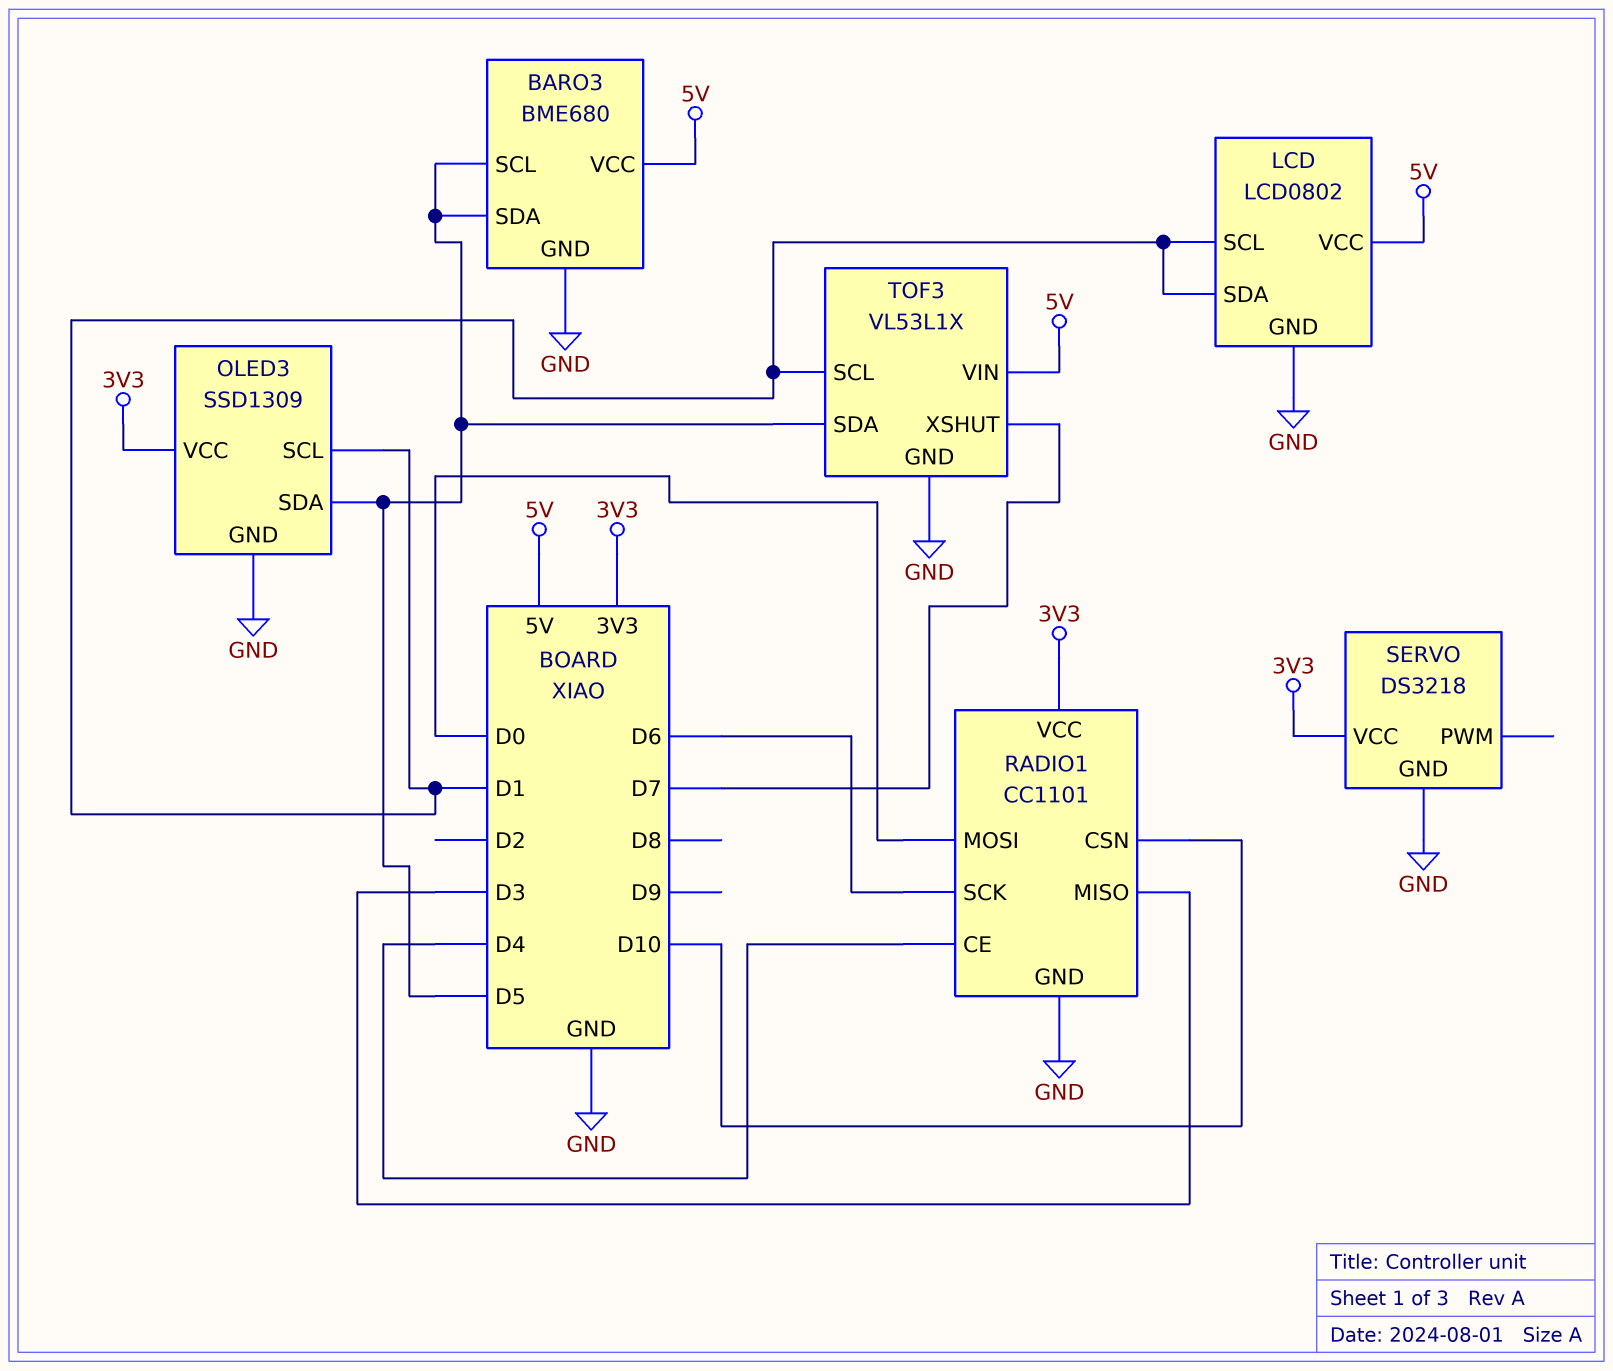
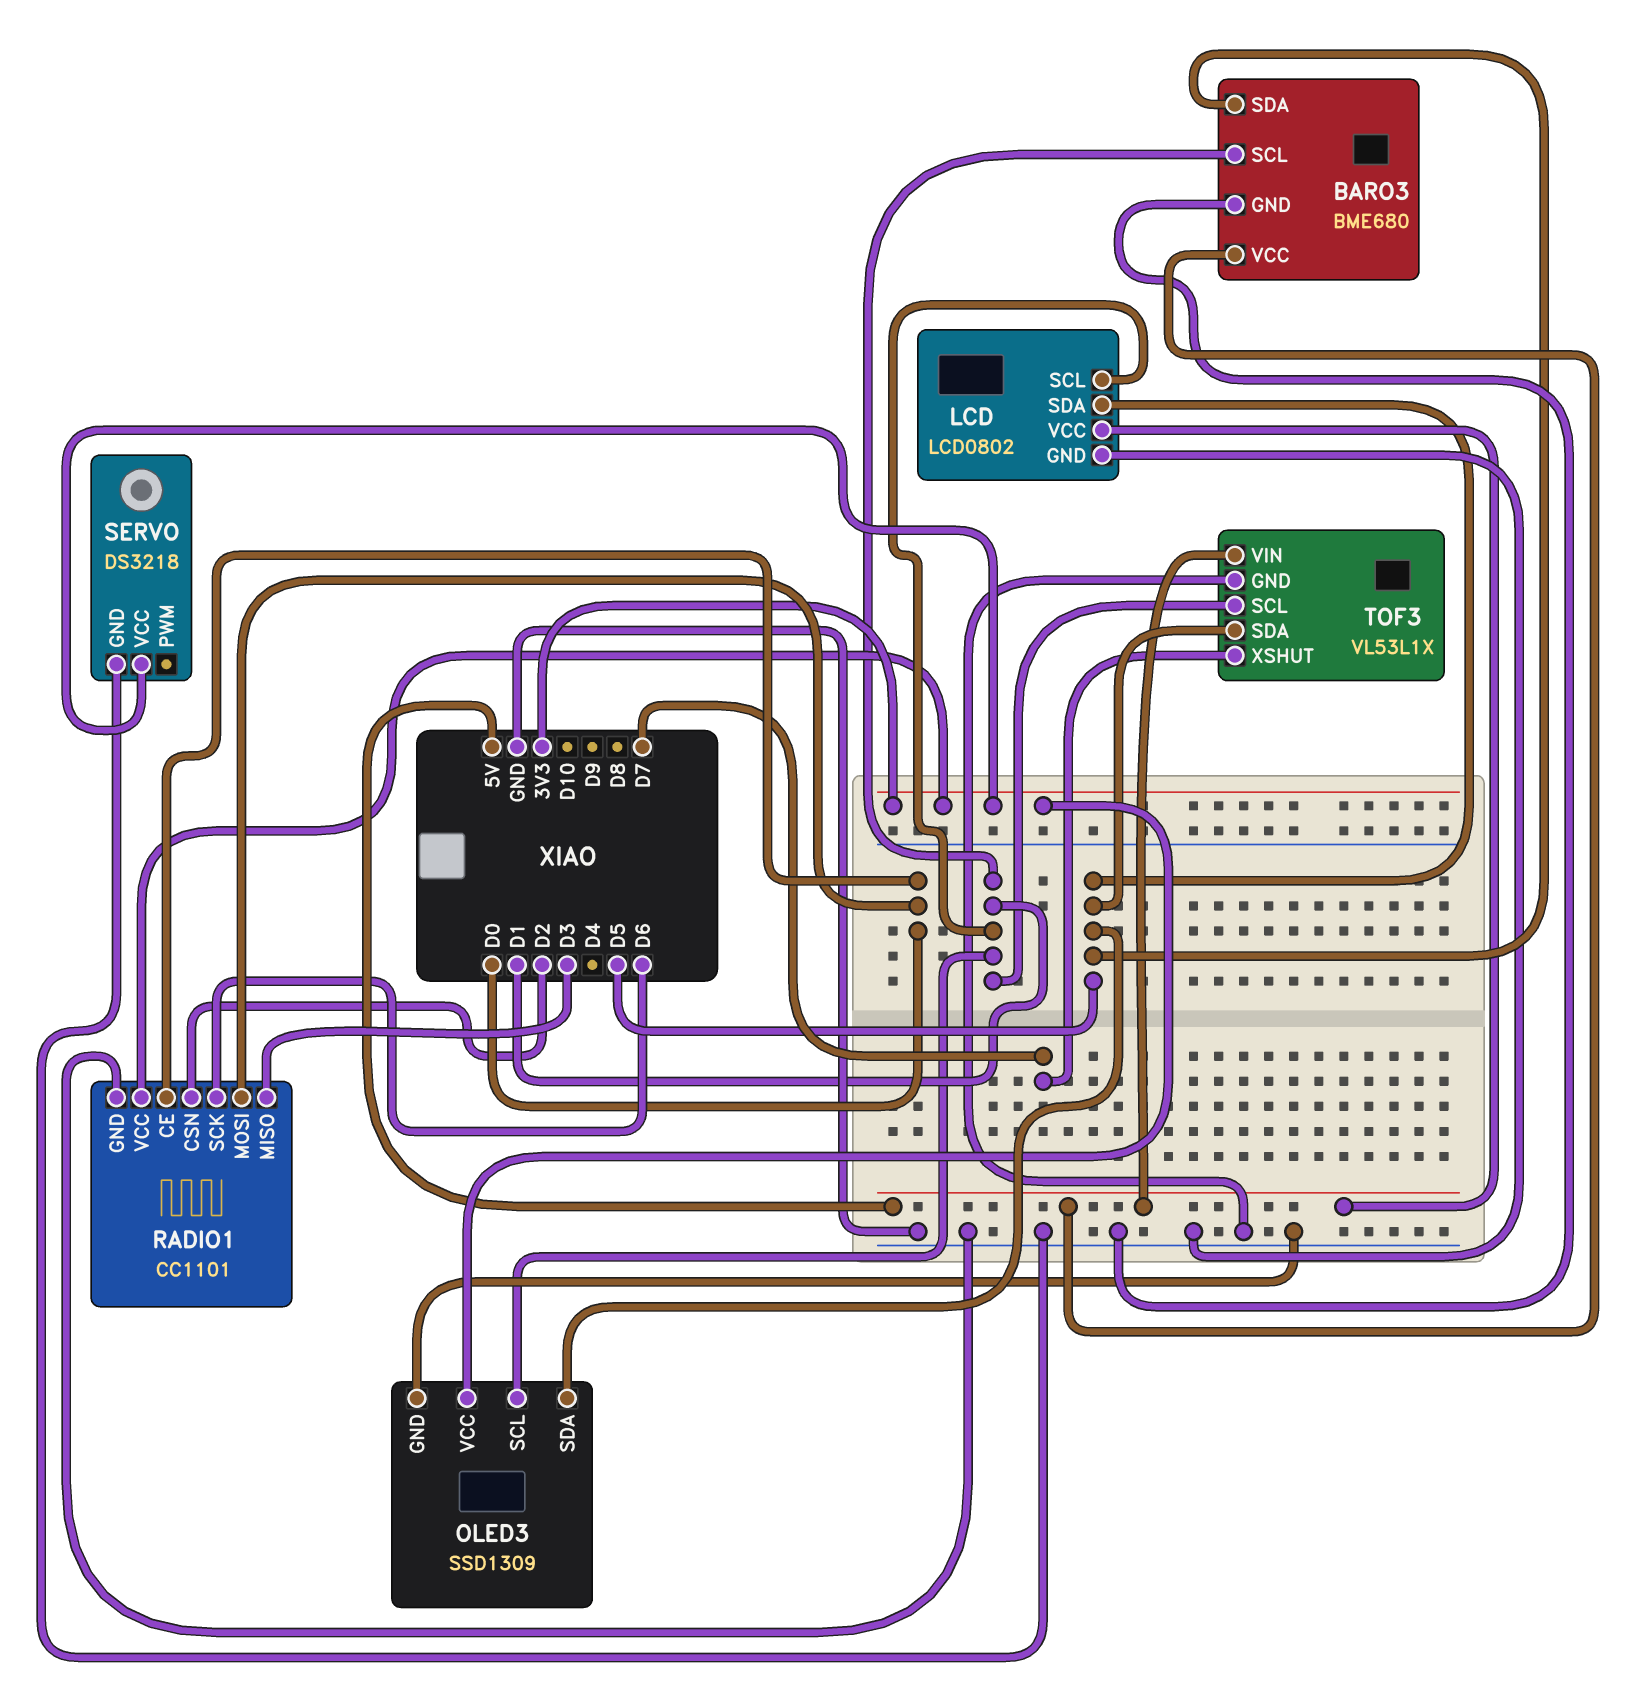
BARO3 pin SCL: D5 -> D1
LCD pin SDA: D1 -> D5
RADIO1 pin CE: D4 -> D0
RADIO1 pin CSN: D10 -> D2

